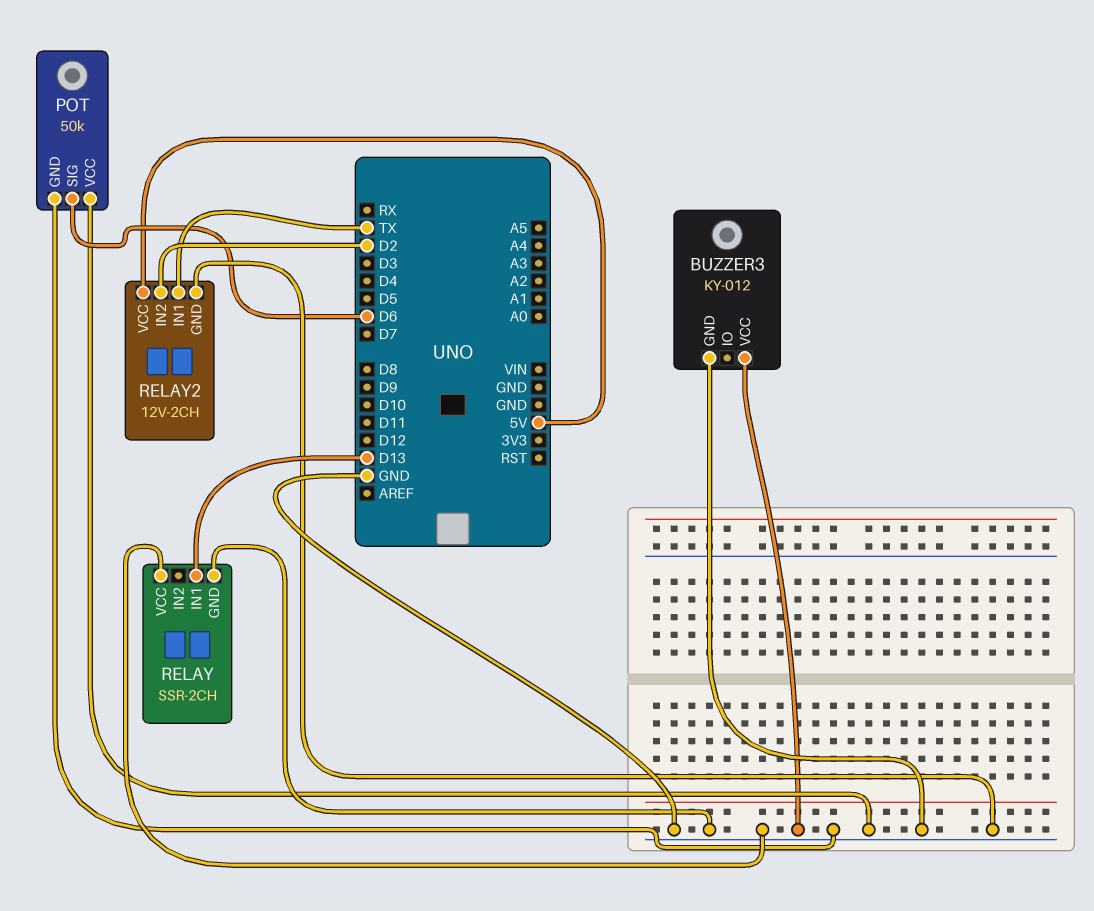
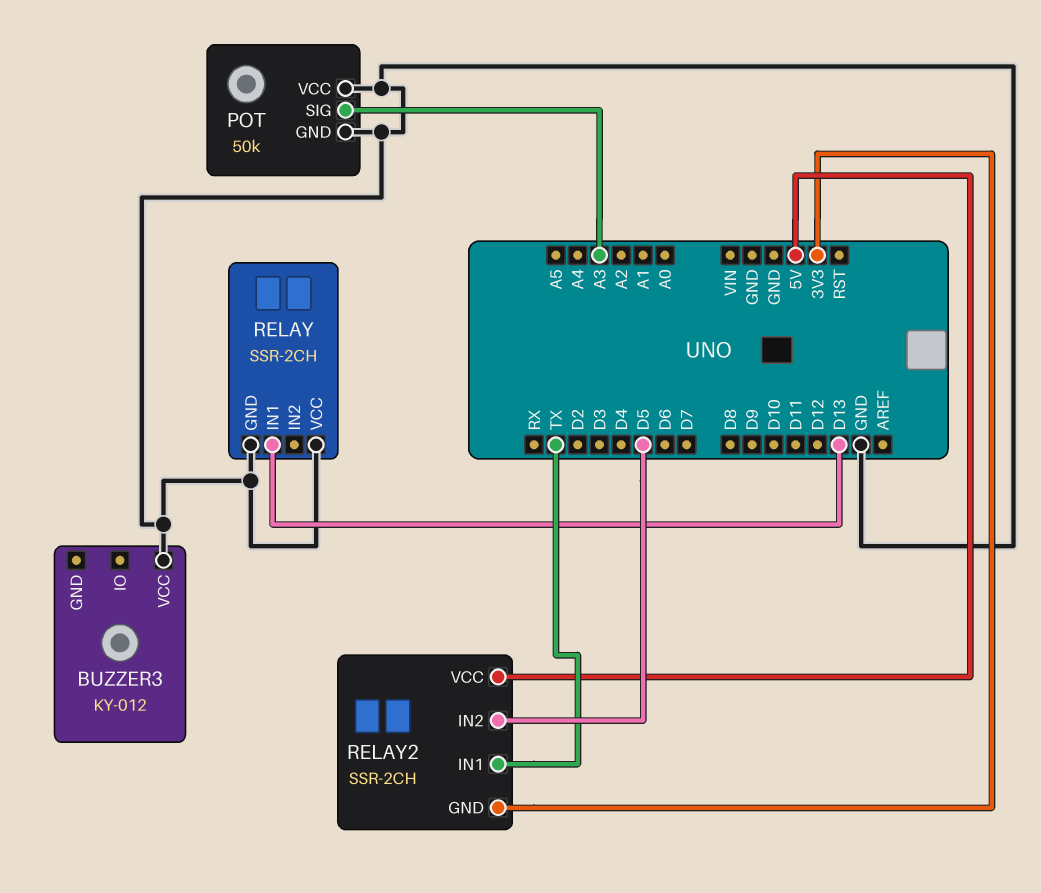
BUZZER3 pin GND: GND -> none
POT pin SIG: D6 -> A3
RELAY2: 12V-2CH -> SSR-2CH
RELAY2 pin GND: GND -> 3V3
RELAY2 pin IN2: D2 -> D5

